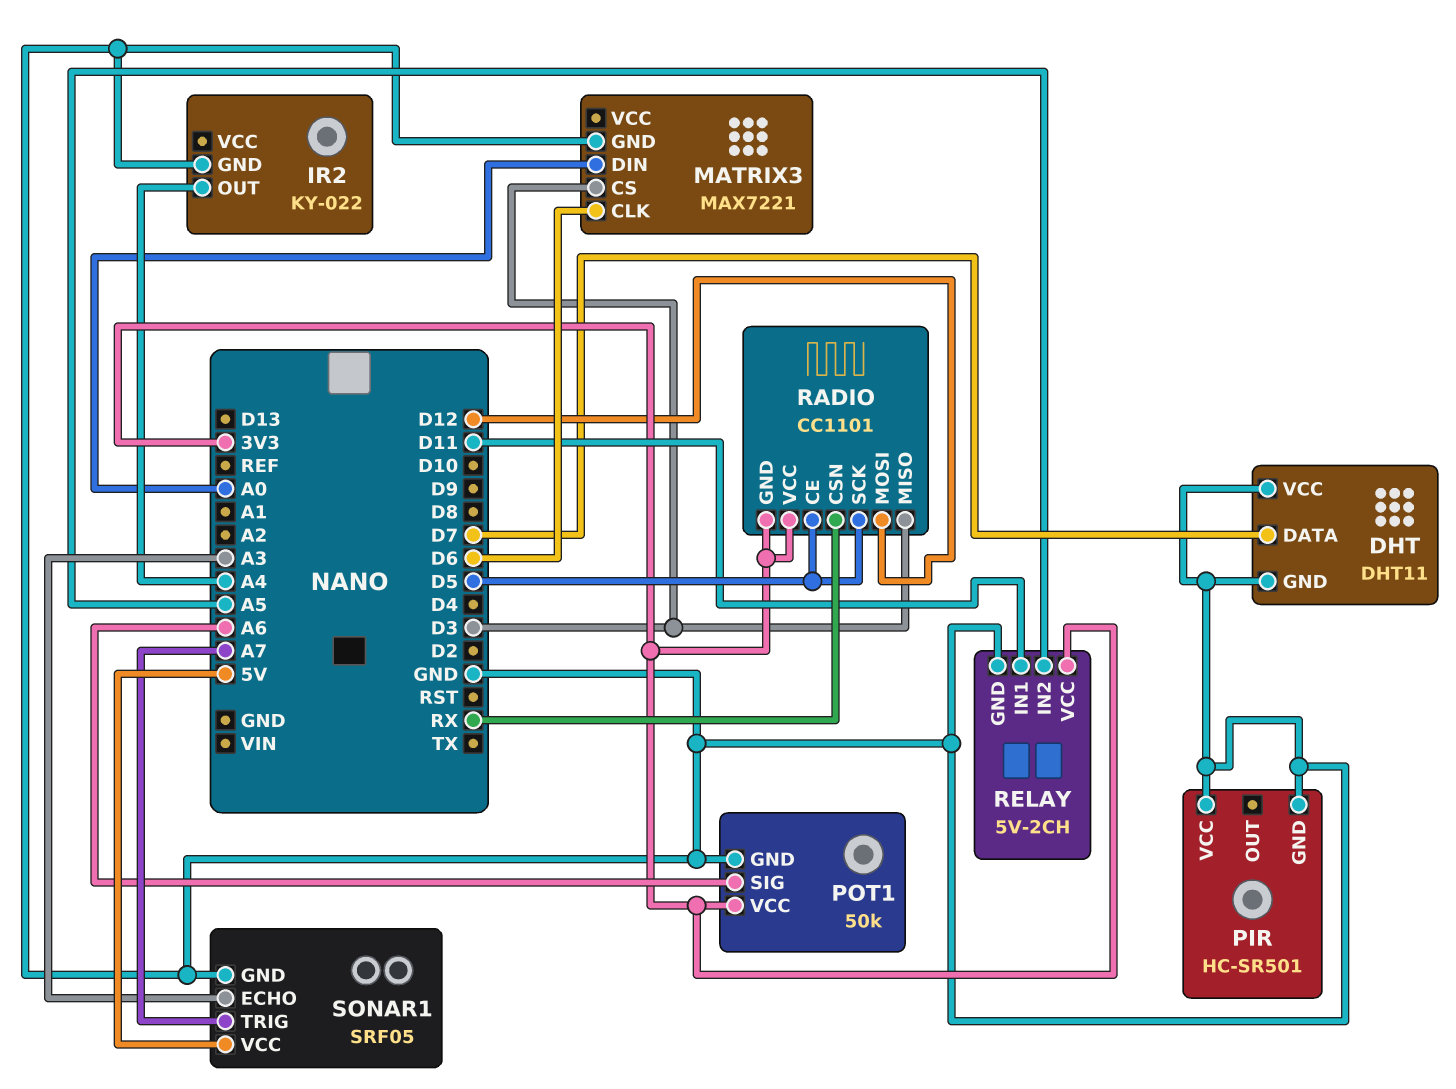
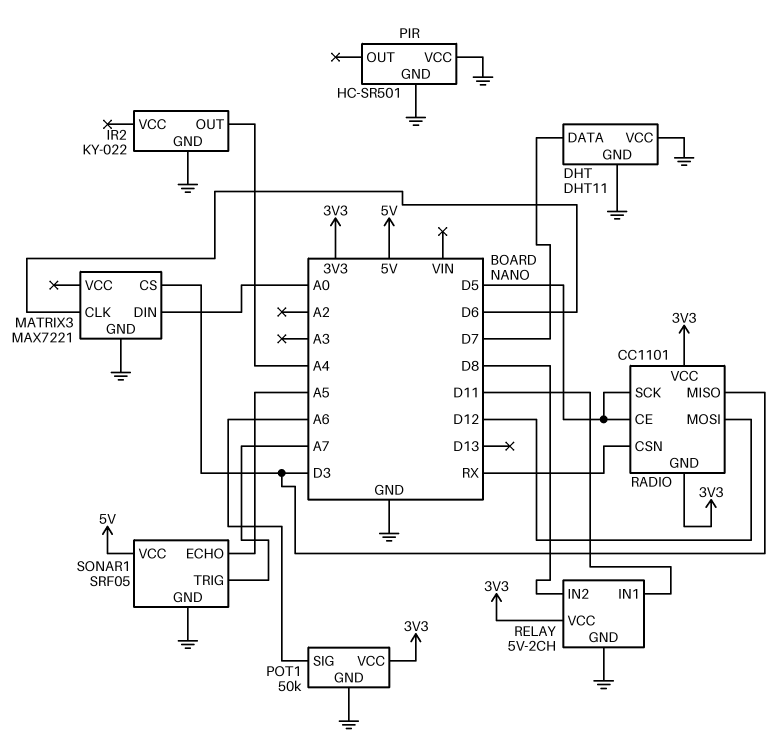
RELAY pin IN2: A5 -> D8
SONAR1 pin ECHO: A3 -> A5

